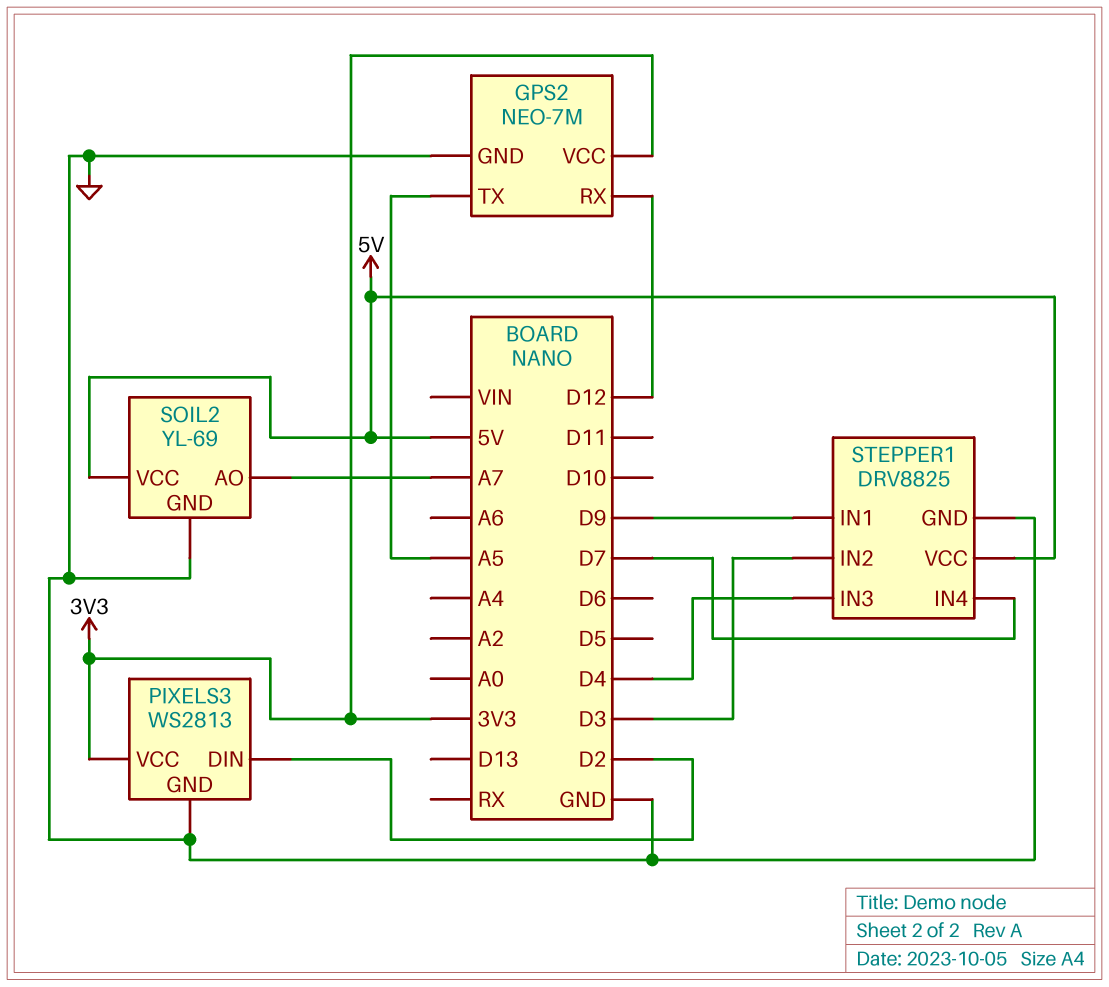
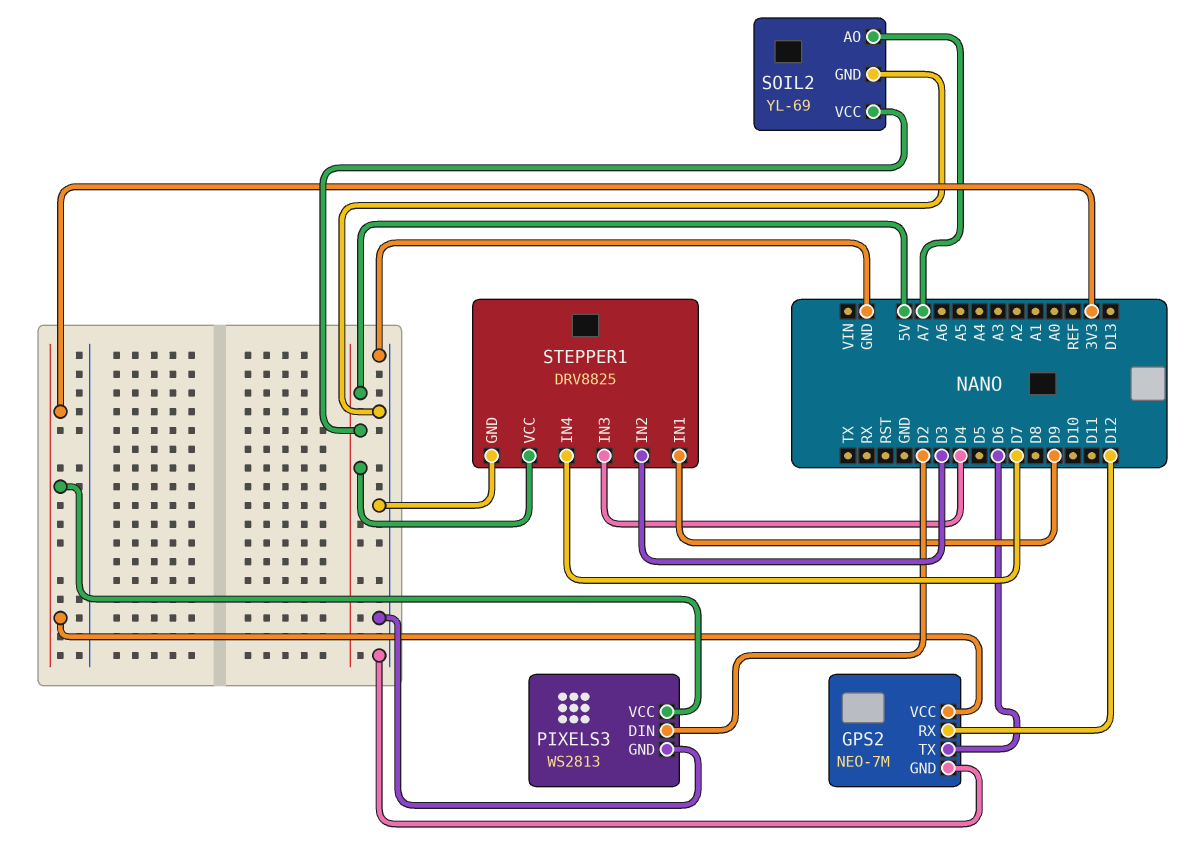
GPS2 pin TX: A5 -> D6

